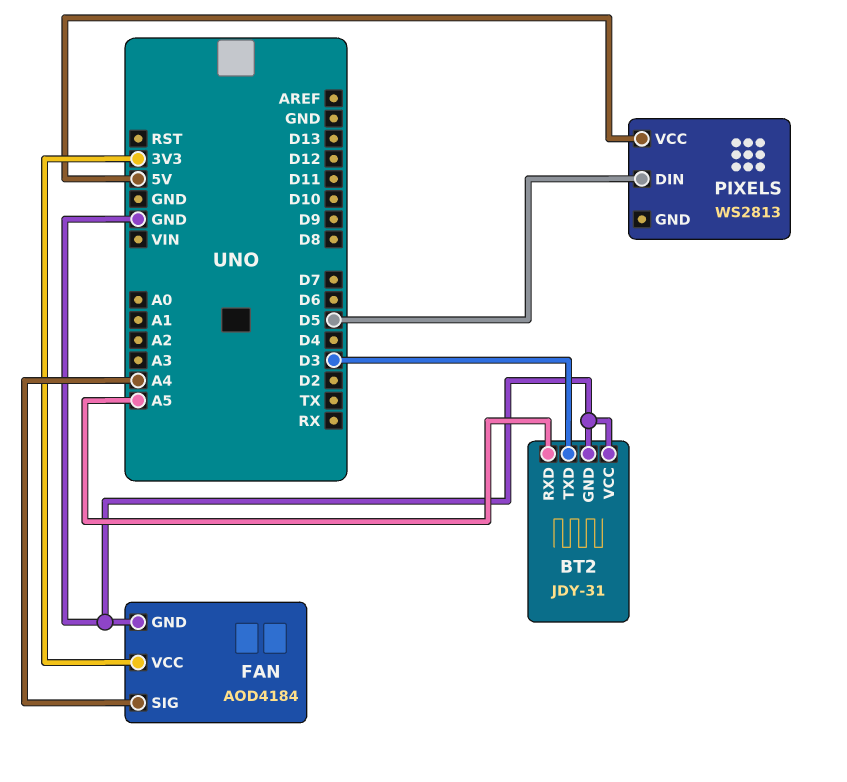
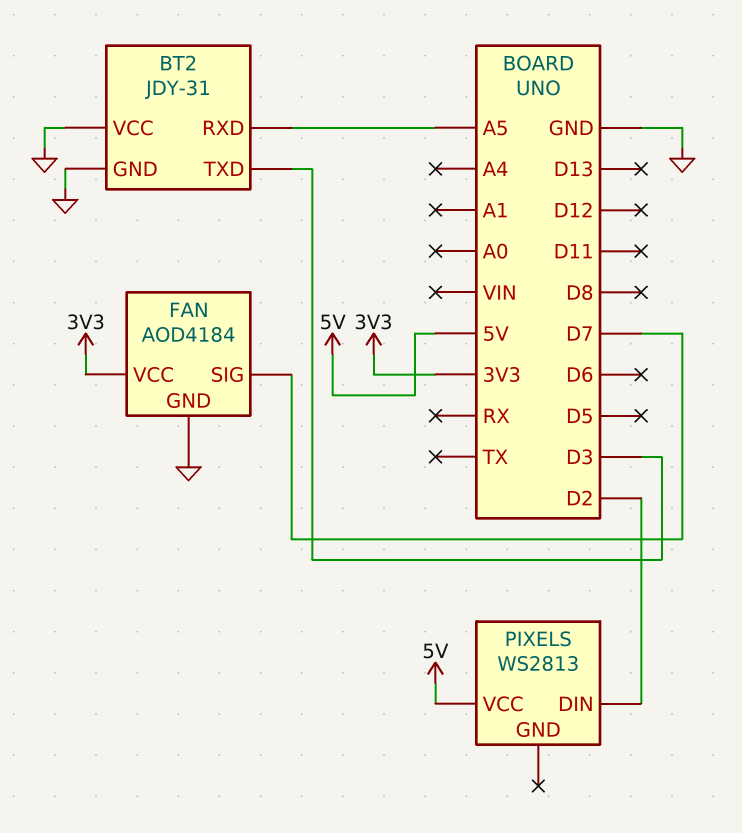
FAN pin SIG: A4 -> D7
PIXELS pin DIN: D5 -> D2

